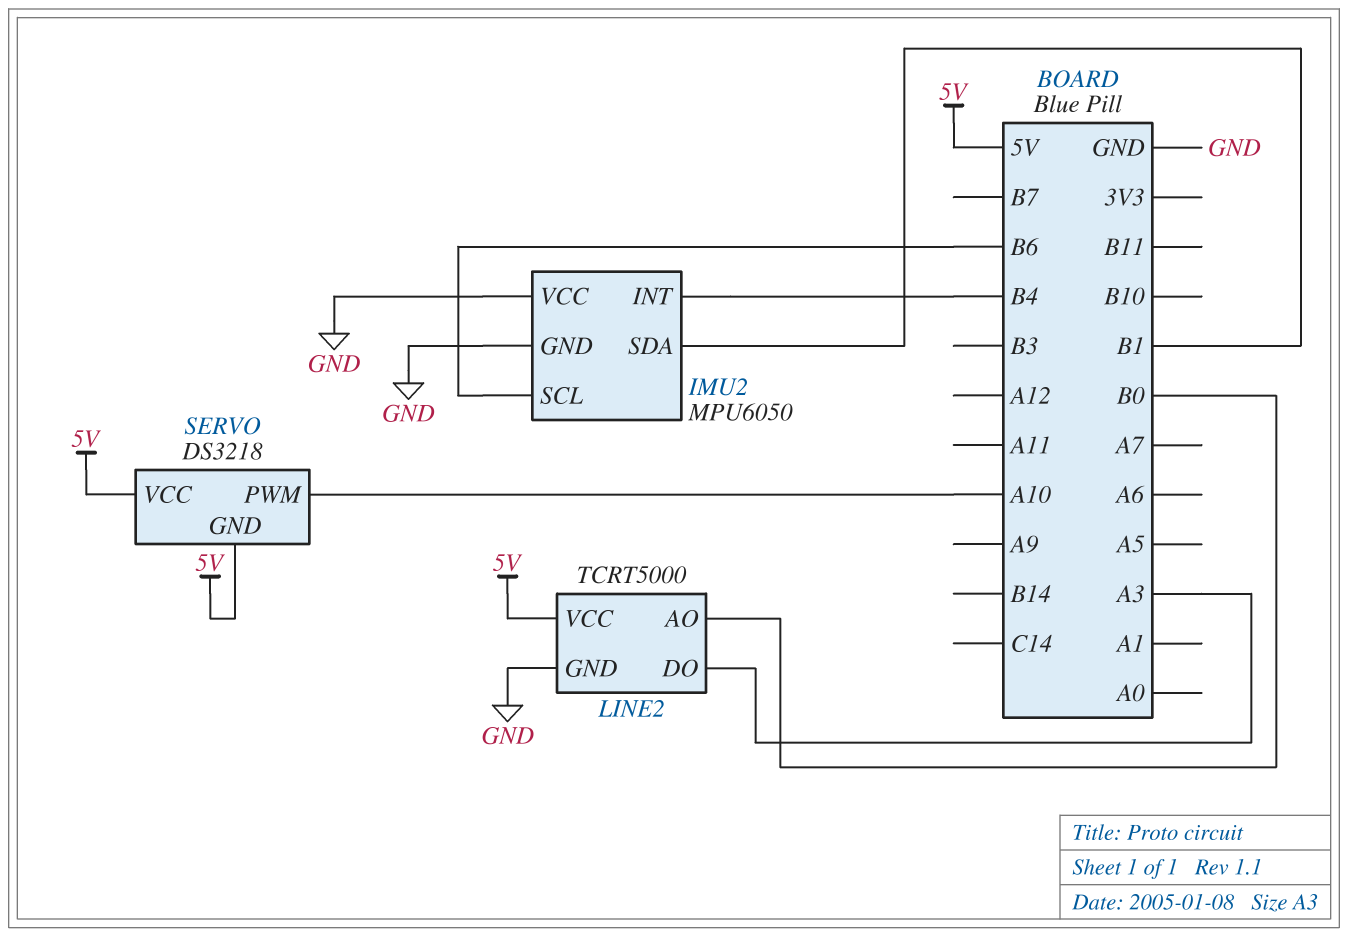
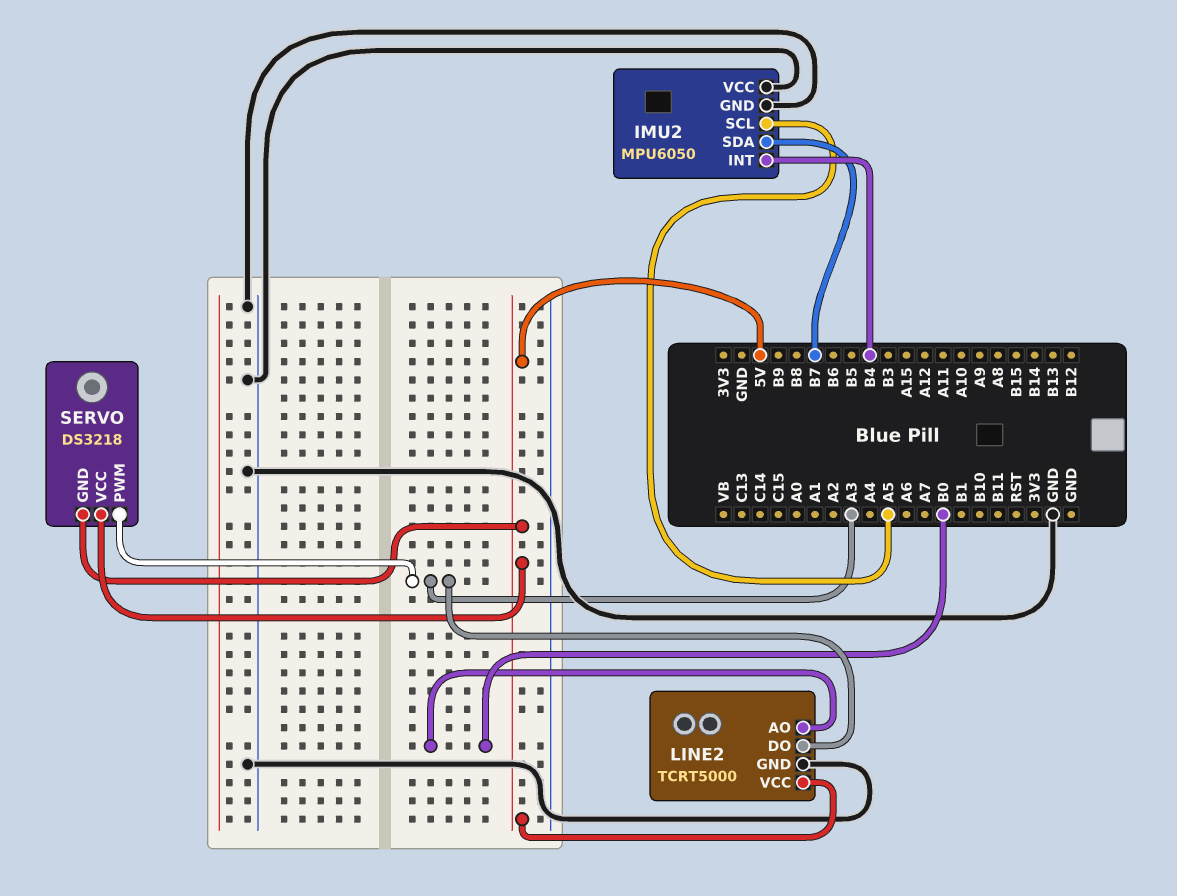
IMU2 pin SCL: B6 -> A5
IMU2 pin SDA: B1 -> B7
SERVO pin PWM: A10 -> A3

